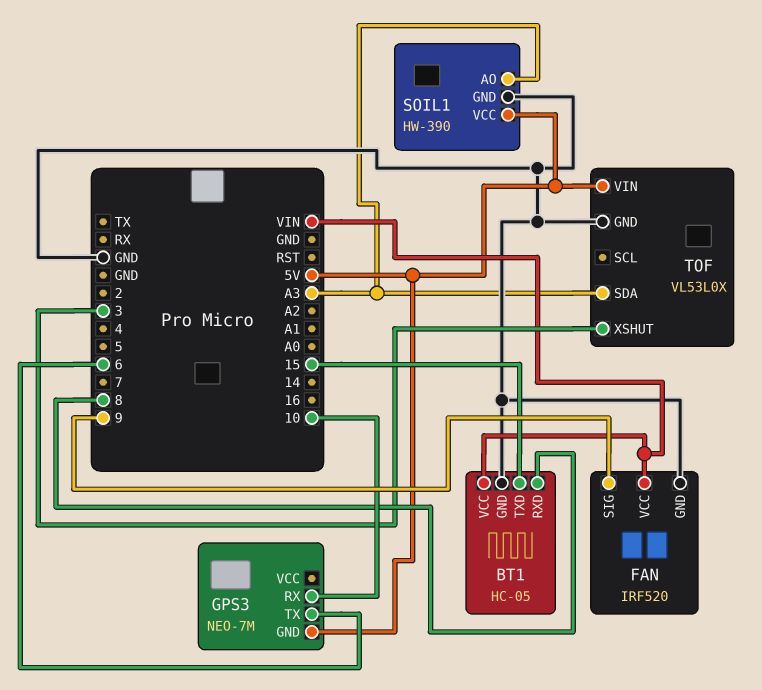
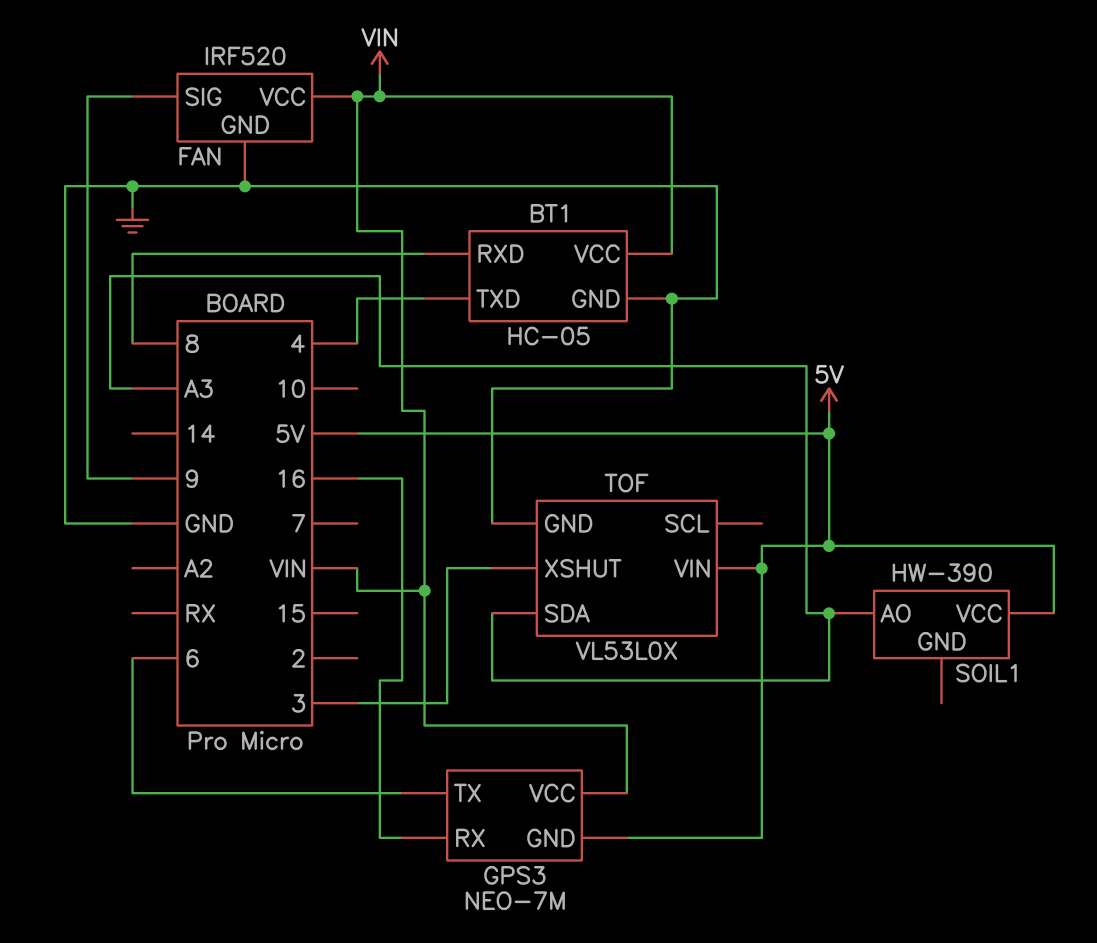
BT1 pin TXD: 15 -> 4
GPS3 pin RX: 10 -> 16
GPS3 pin VCC: none -> VIN
SOIL1 pin GND: GND -> none

